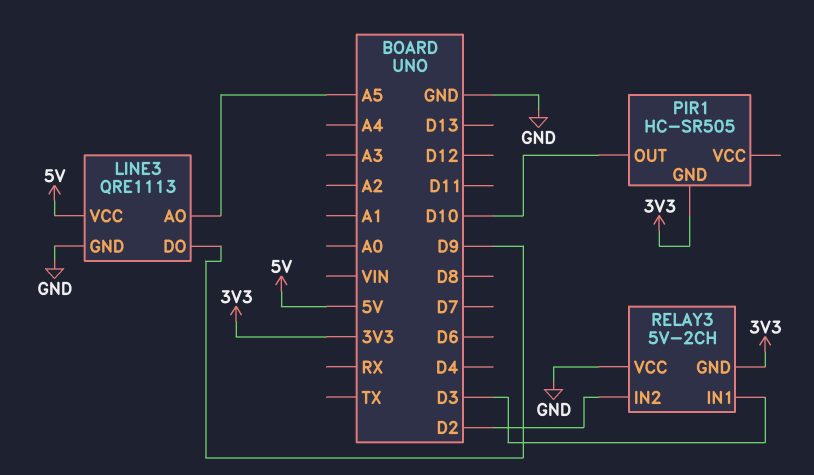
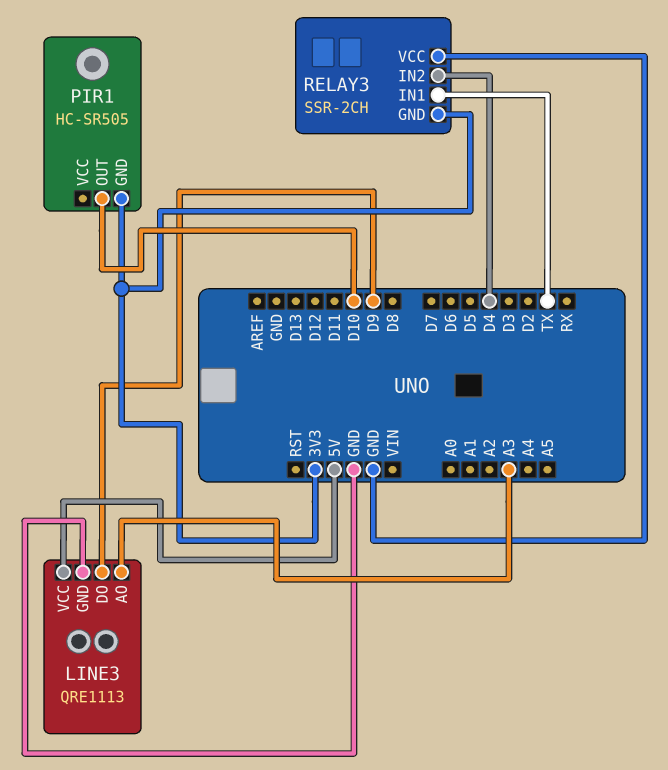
LINE3 pin AO: A5 -> A3
RELAY3: 5V-2CH -> SSR-2CH
RELAY3 pin IN1: D3 -> TX
RELAY3 pin IN2: D2 -> D4

